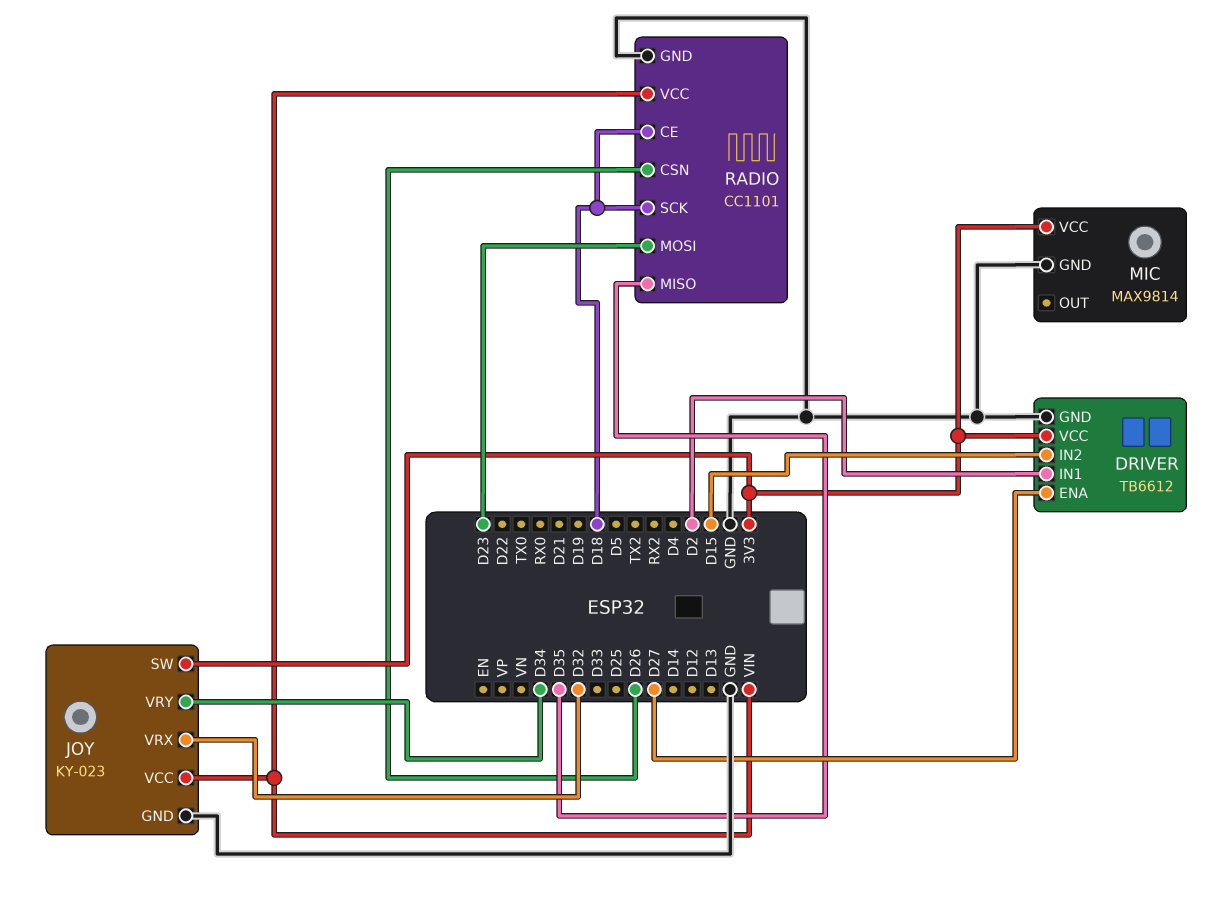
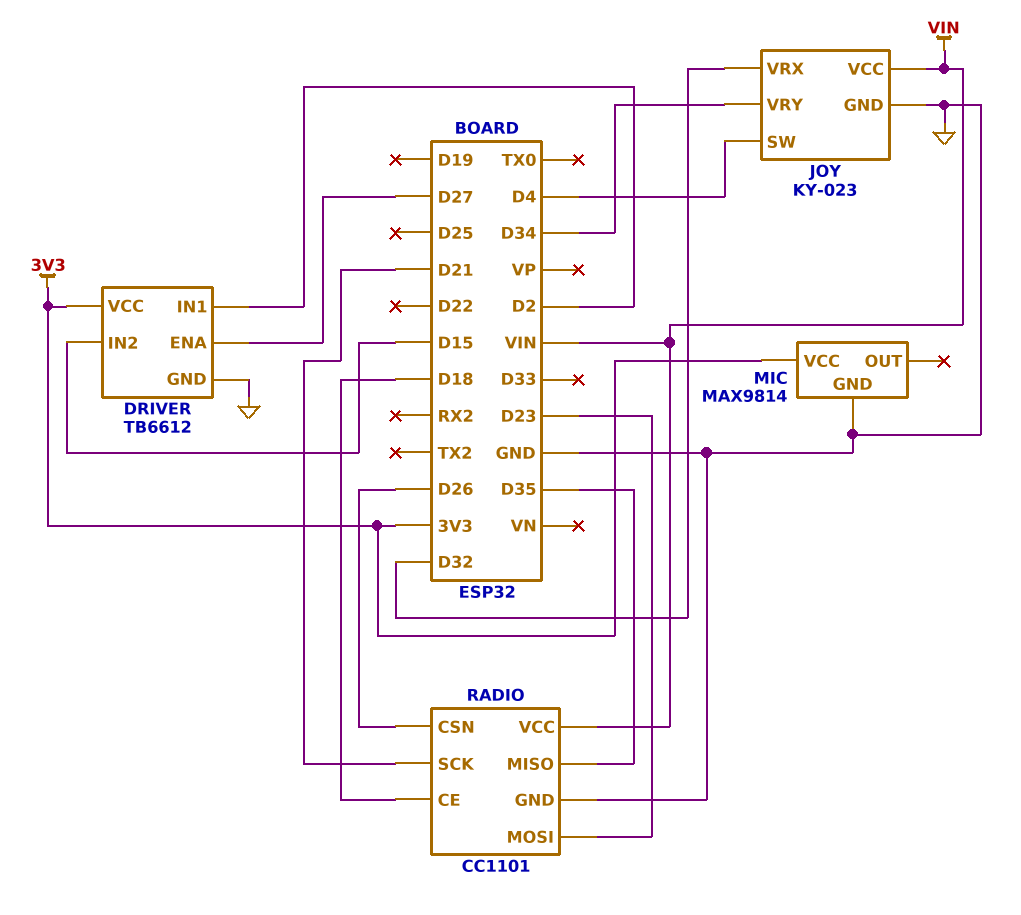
JOY pin SW: 3V3 -> D4
RADIO pin SCK: D18 -> D21

